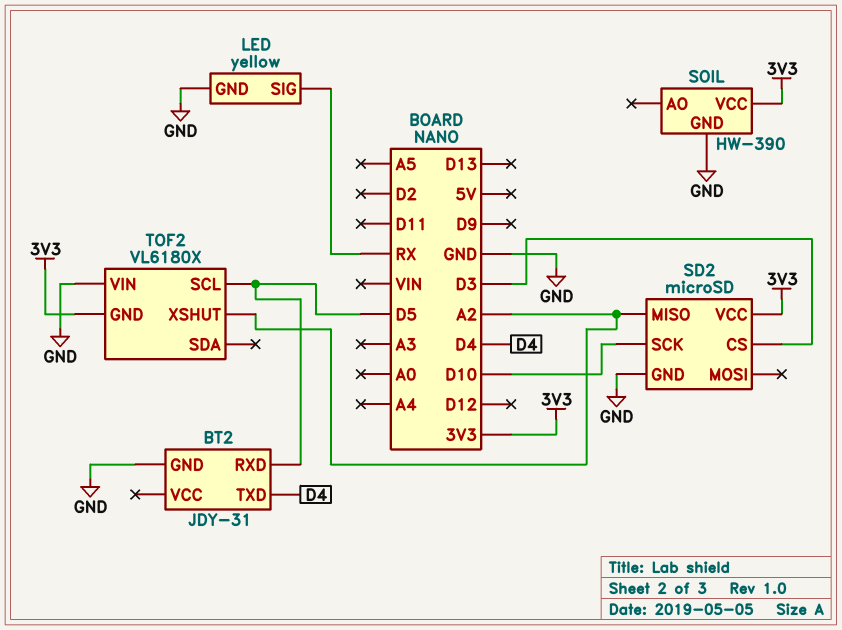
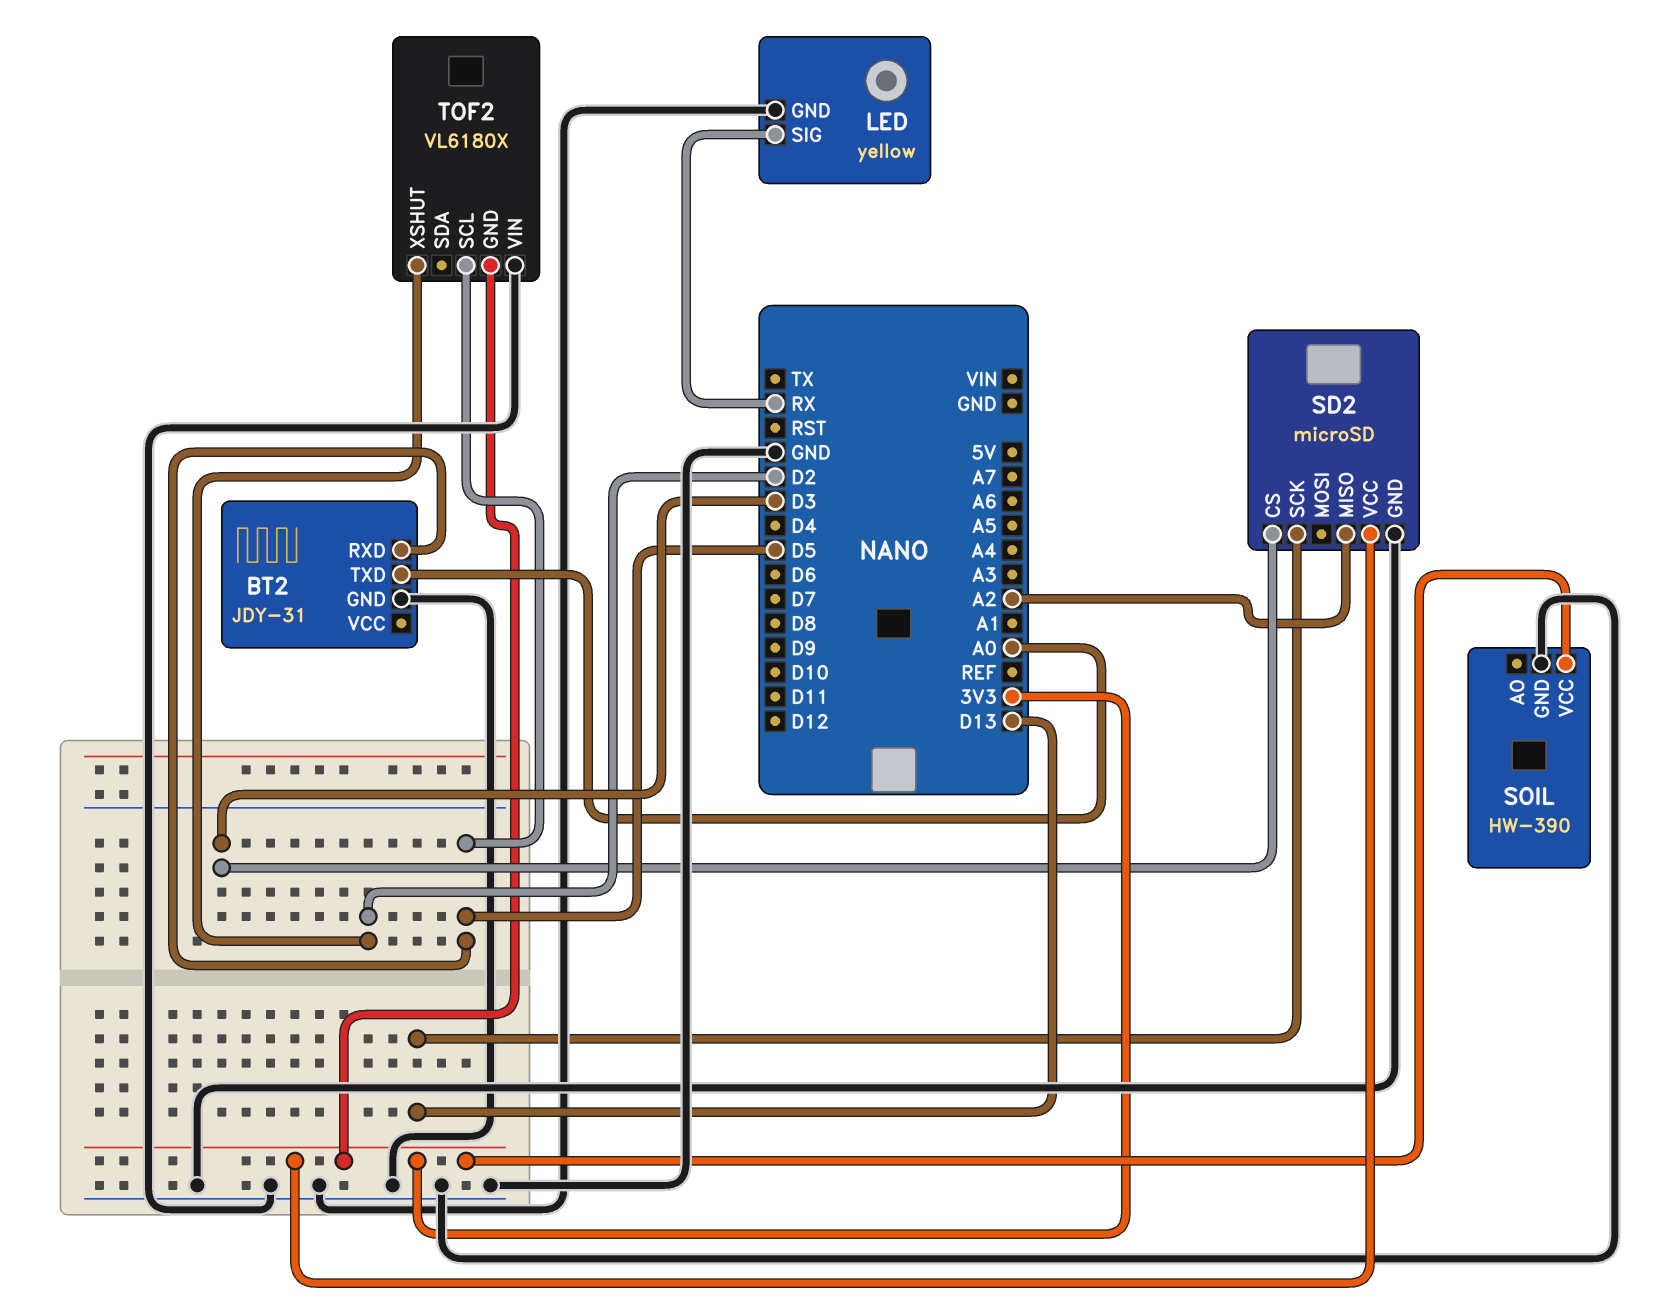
BT2 pin TXD: D4 -> A0
SD2 pin SCK: D10 -> D13
TOF2 pin XSHUT: A2 -> D2

